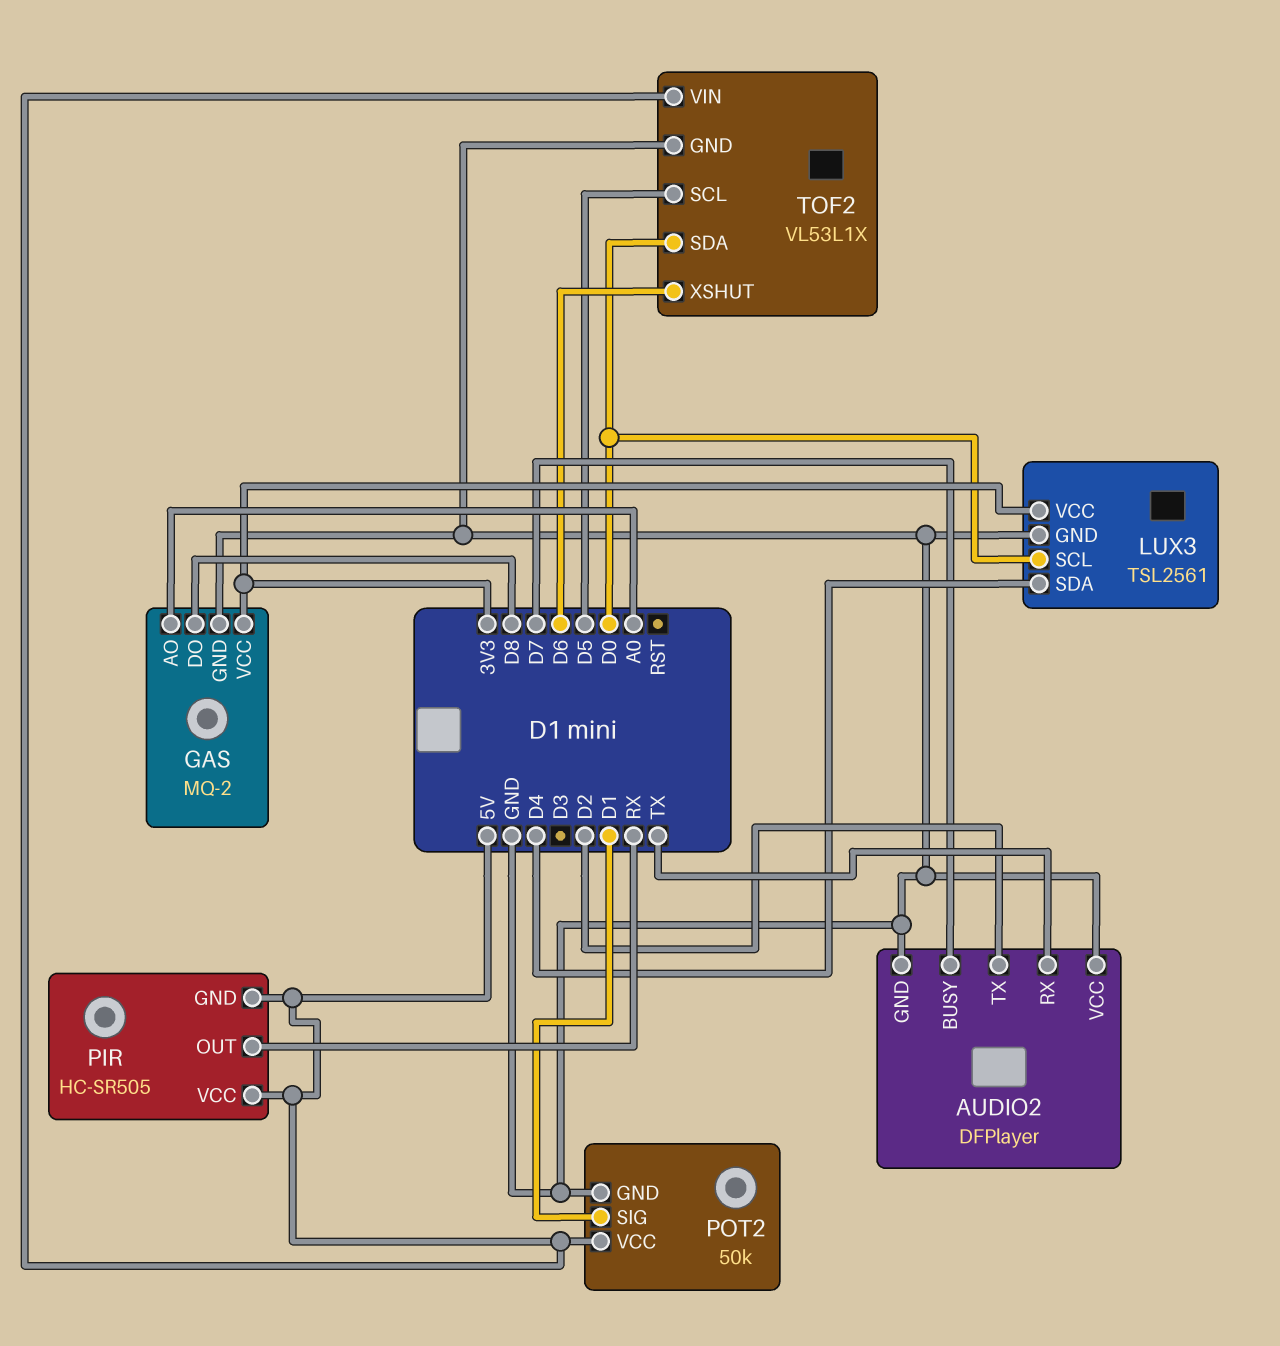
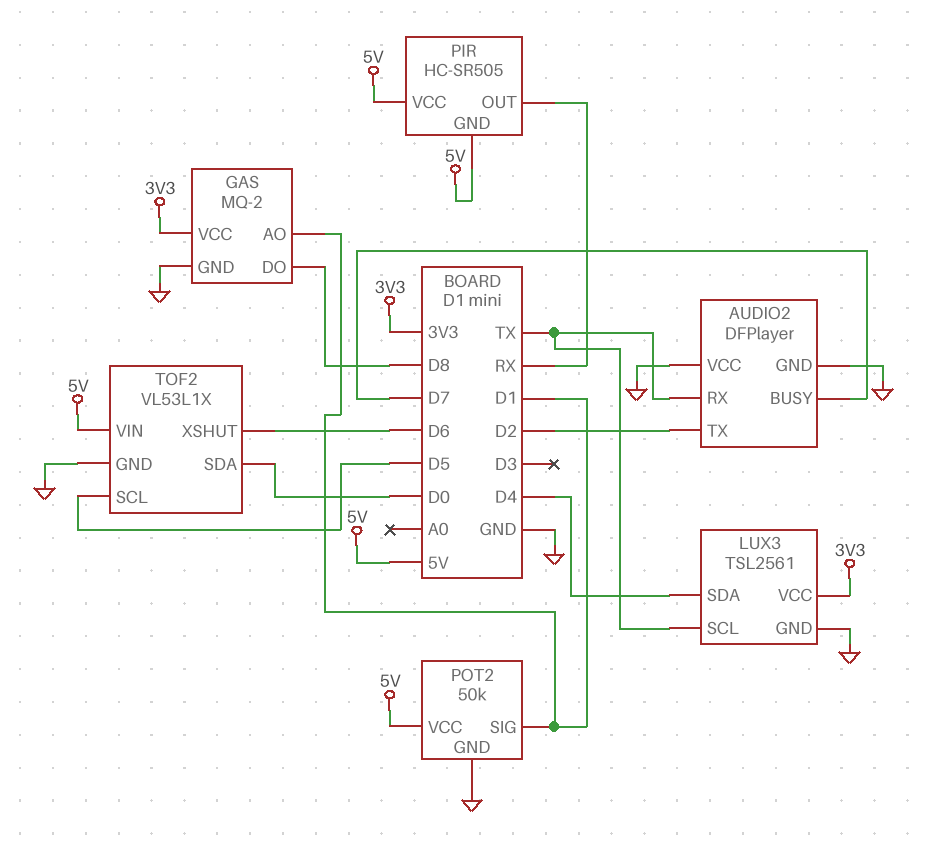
GAS pin AO: A0 -> D1
LUX3 pin SCL: D0 -> TX

